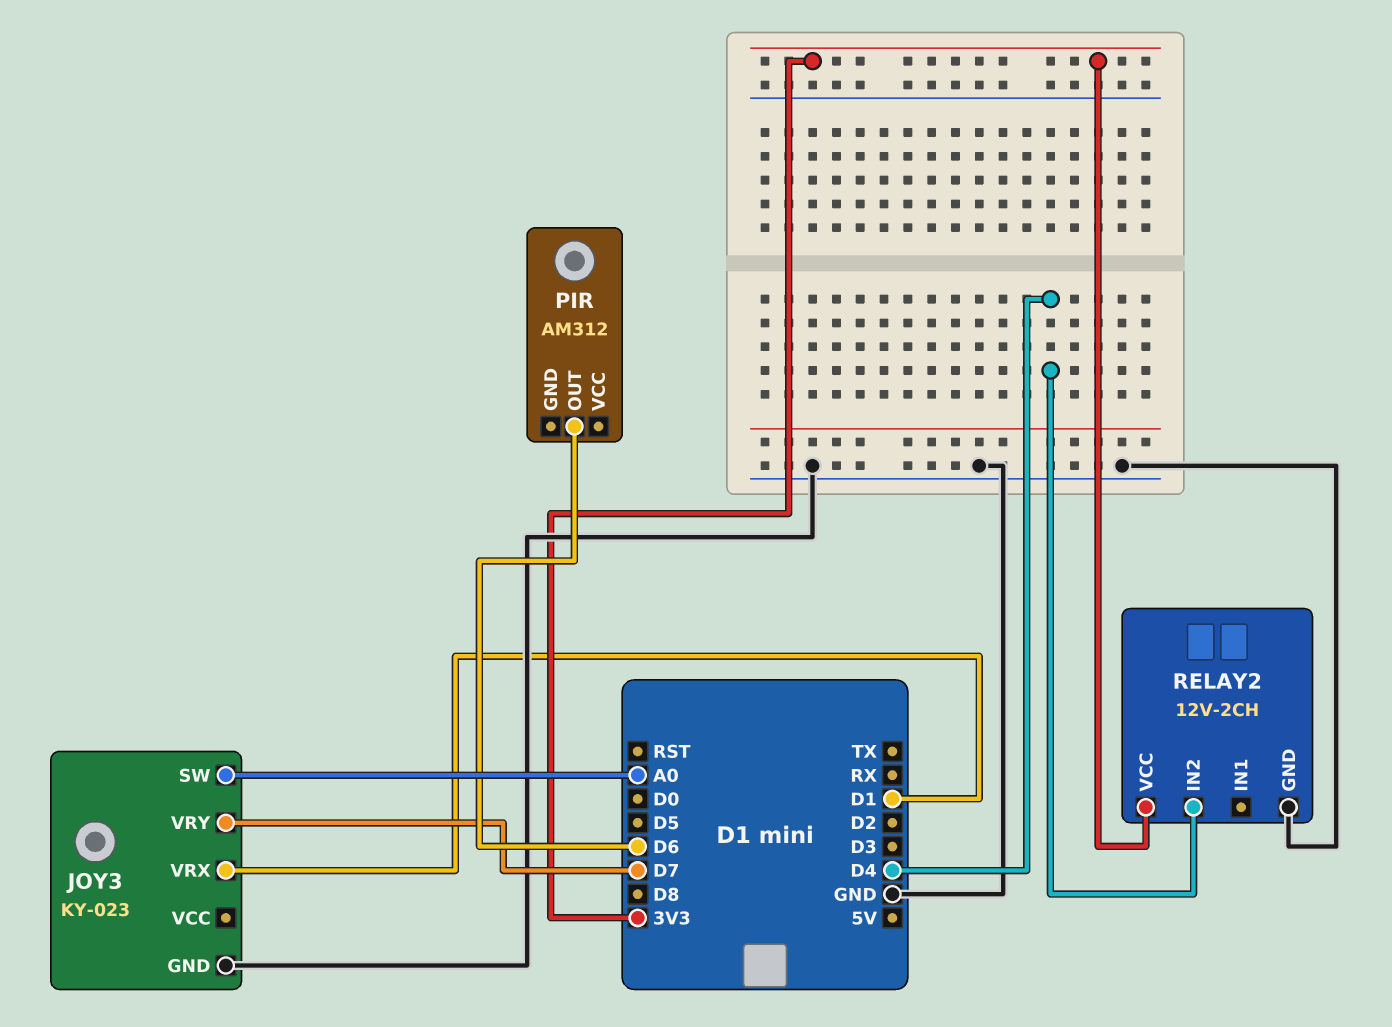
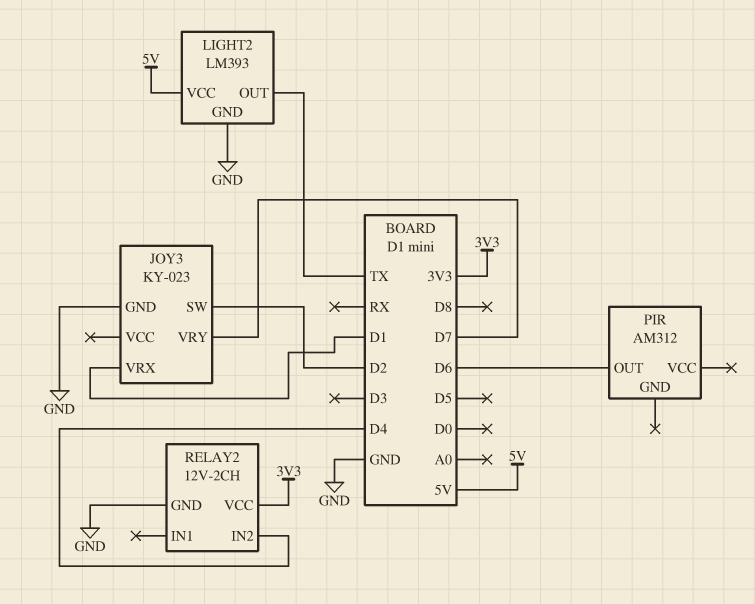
JOY3 pin SW: A0 -> D2
LIGHT2: none -> LM393
LIGHT2 pin GND: none -> GND
LIGHT2 pin OUT: none -> TX
LIGHT2 pin VCC: none -> 5V

